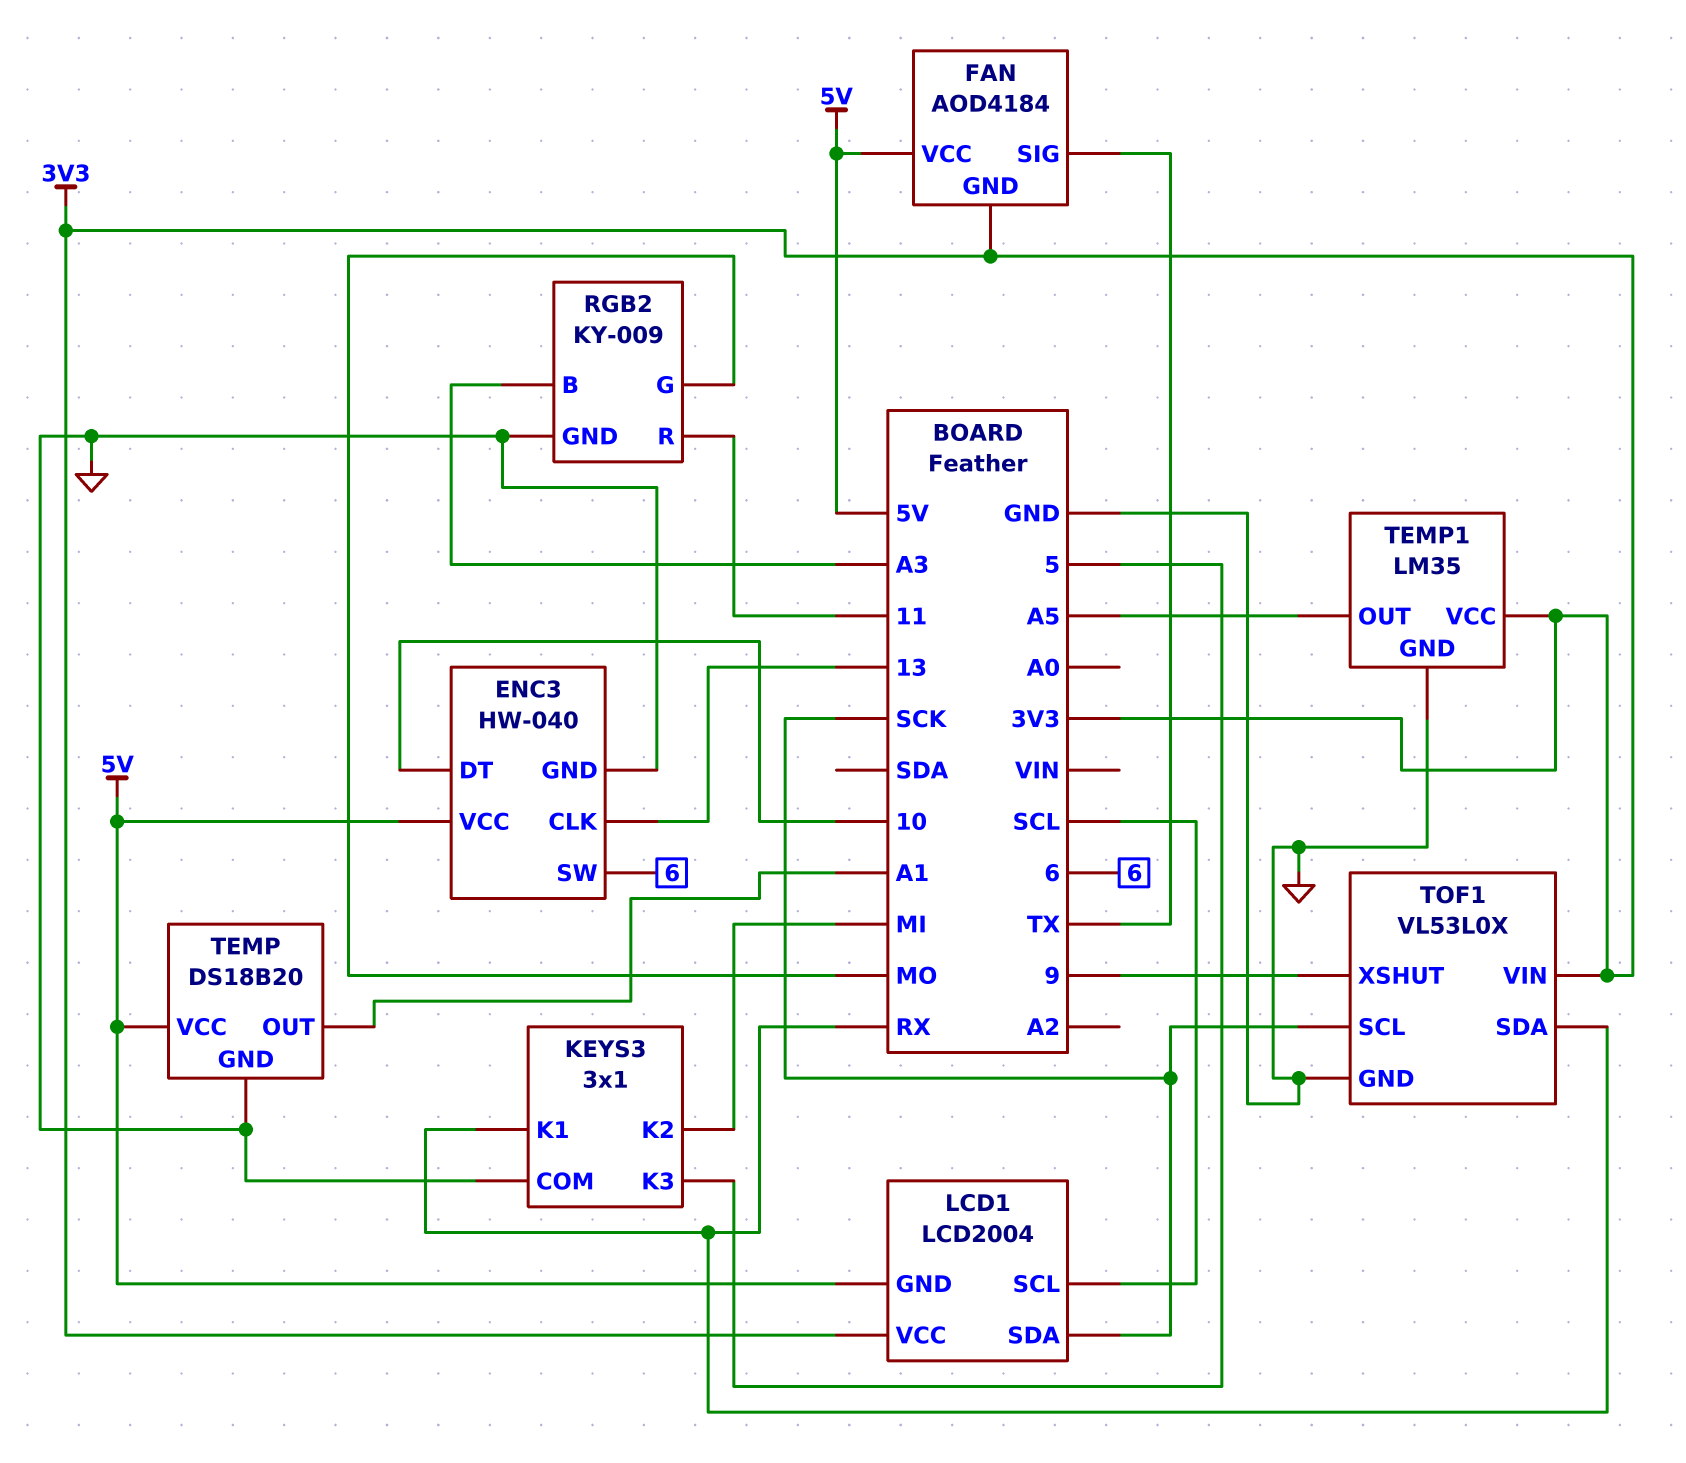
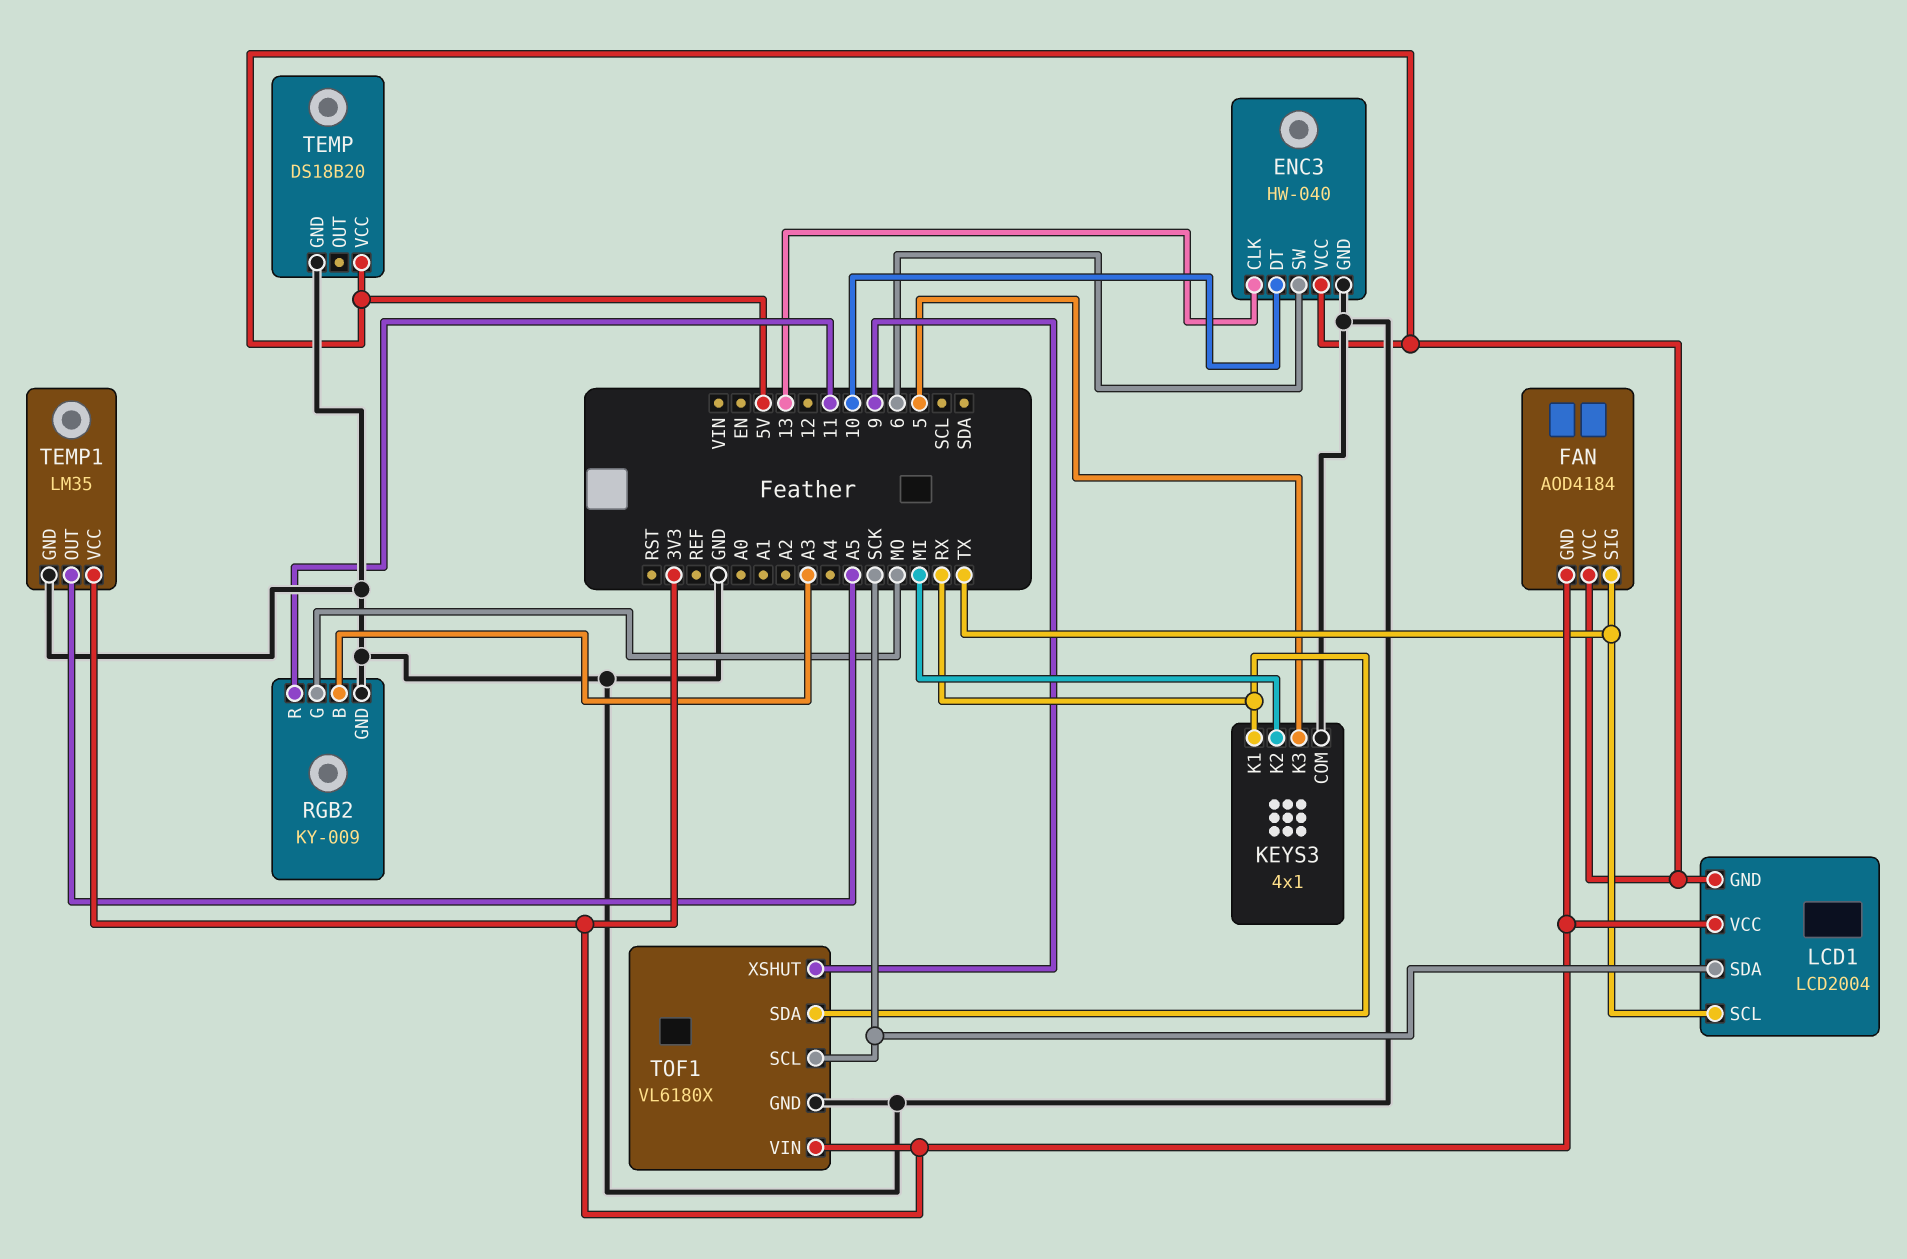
KEYS3: 3x1 -> 4x1
LCD1 pin SCL: SCL -> TX
TEMP pin OUT: A1 -> none
TOF1: VL53L0X -> VL6180X

